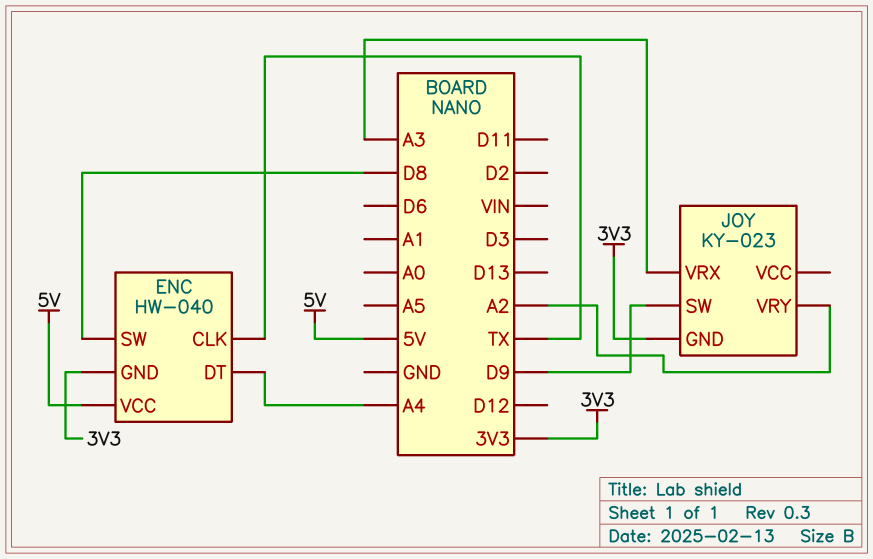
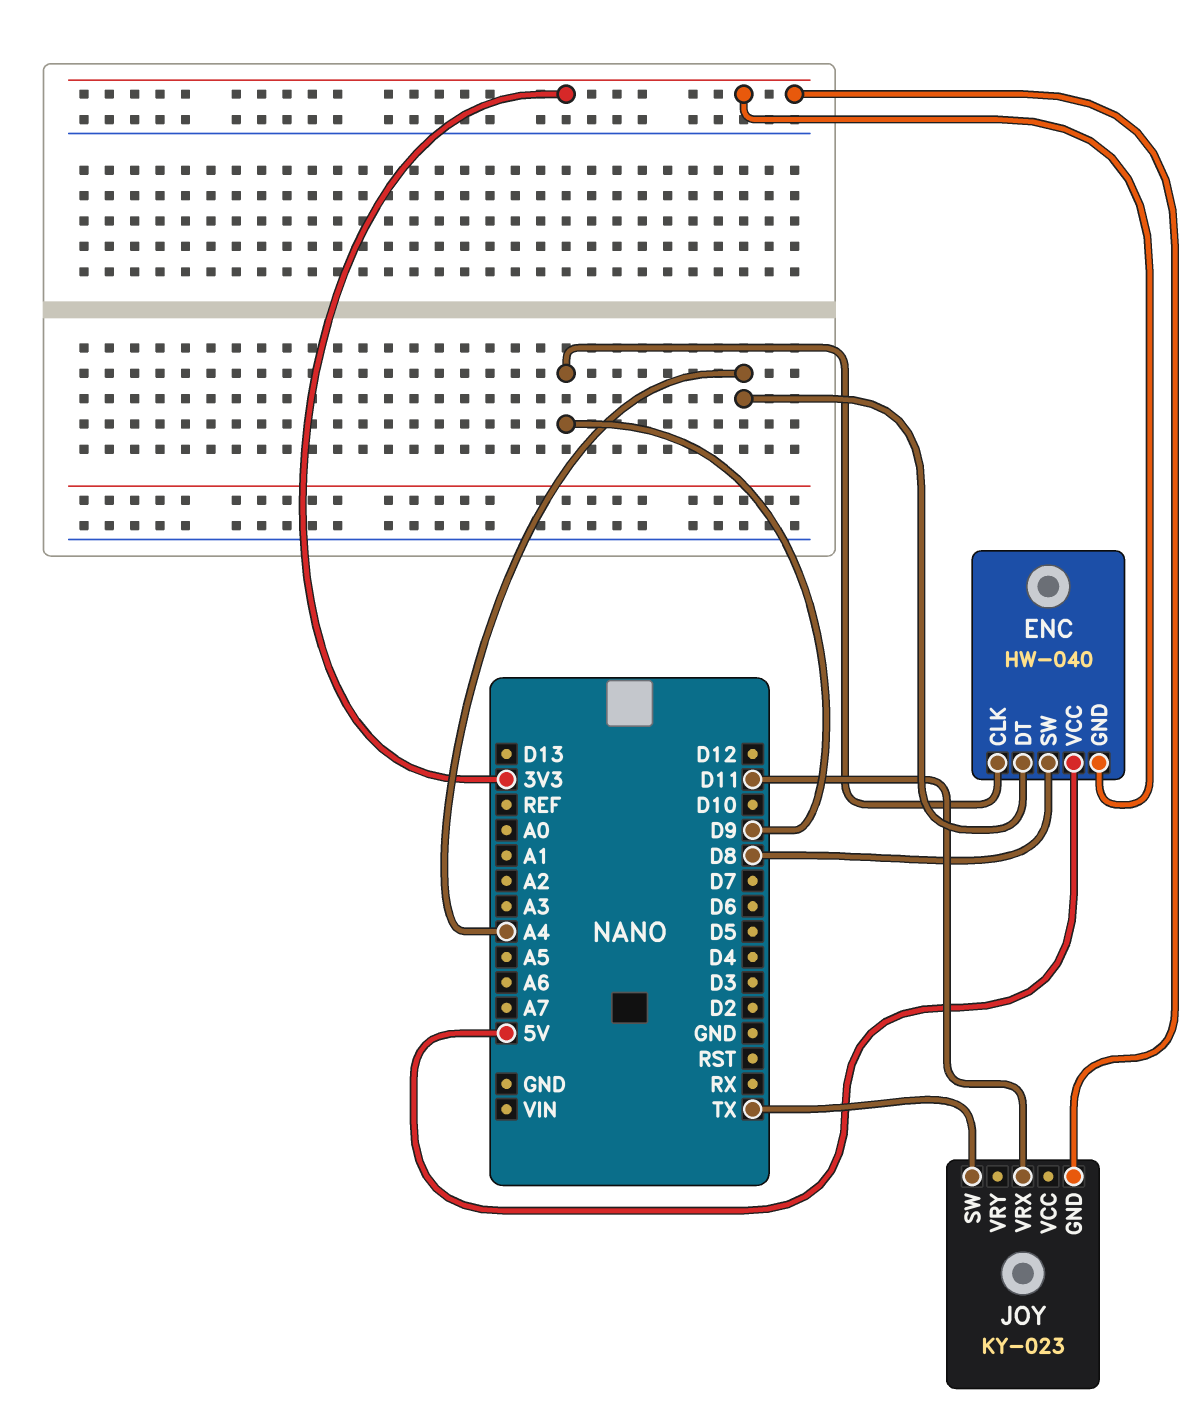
ENC pin CLK: TX -> D9
JOY pin SW: D9 -> TX
JOY pin VRX: A3 -> D11
JOY pin VRY: A2 -> none

